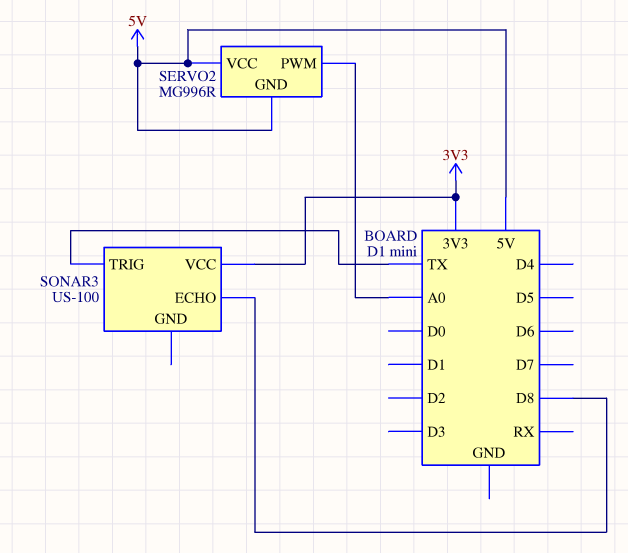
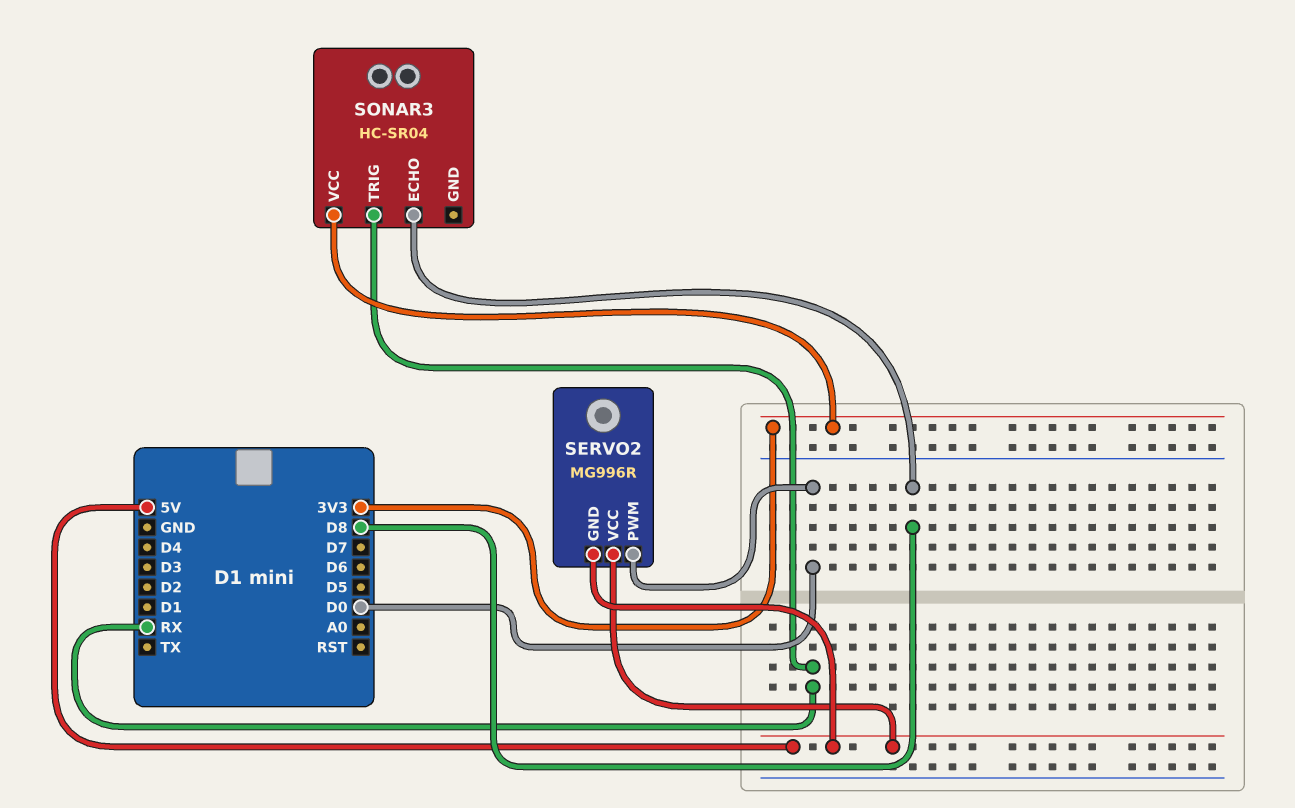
SERVO2 pin PWM: A0 -> D0
SONAR3: US-100 -> HC-SR04
SONAR3 pin TRIG: TX -> RX

